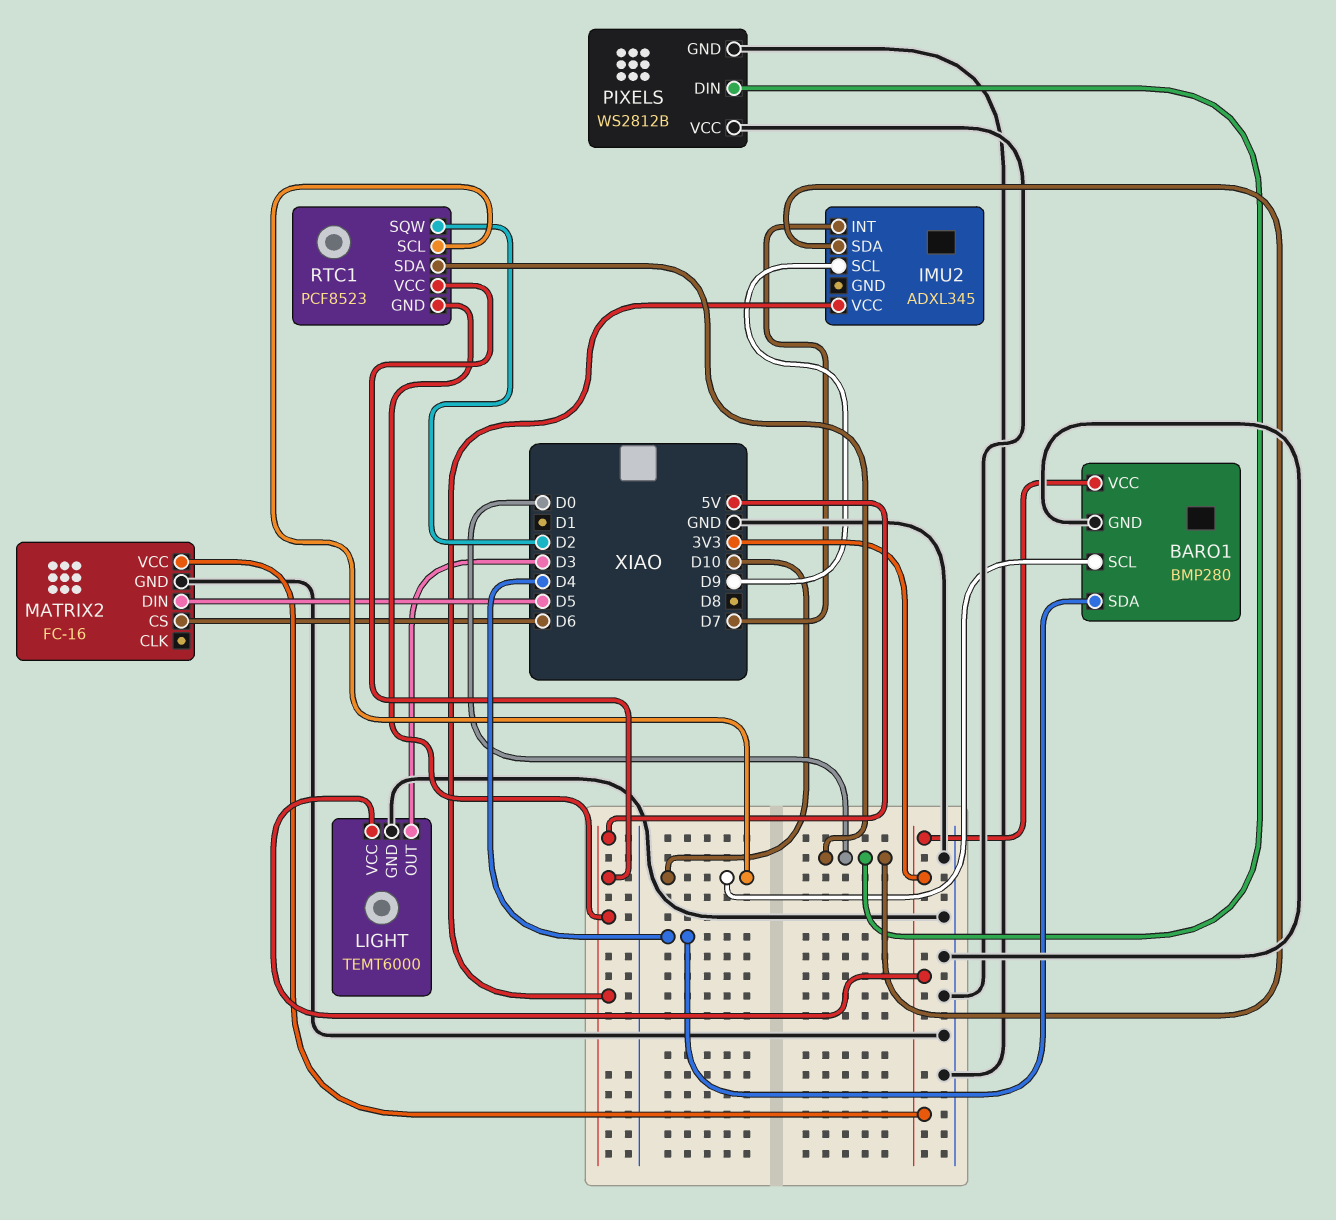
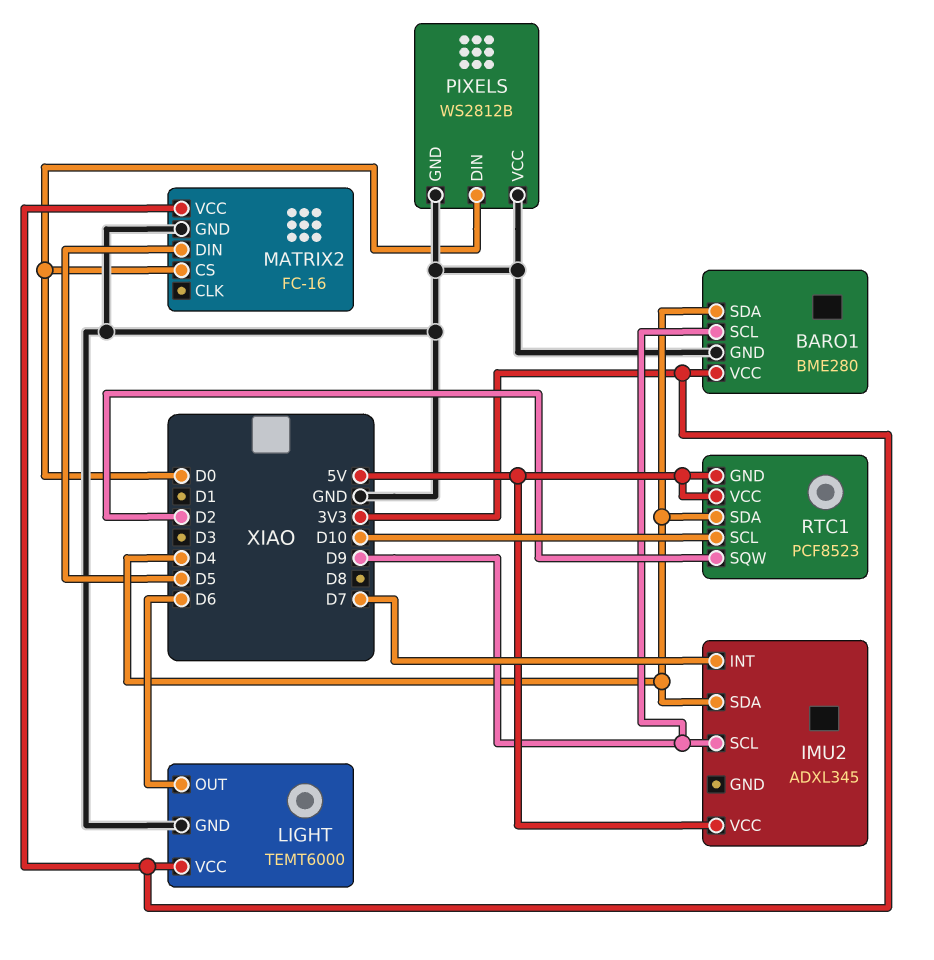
BARO1: BMP280 -> BME280
BARO1 pin SCL: D10 -> D9
IMU2 pin SDA: D0 -> D4
LIGHT pin OUT: D3 -> D6
MATRIX2 pin CS: D6 -> D0
RTC1 pin SDA: D0 -> D4

